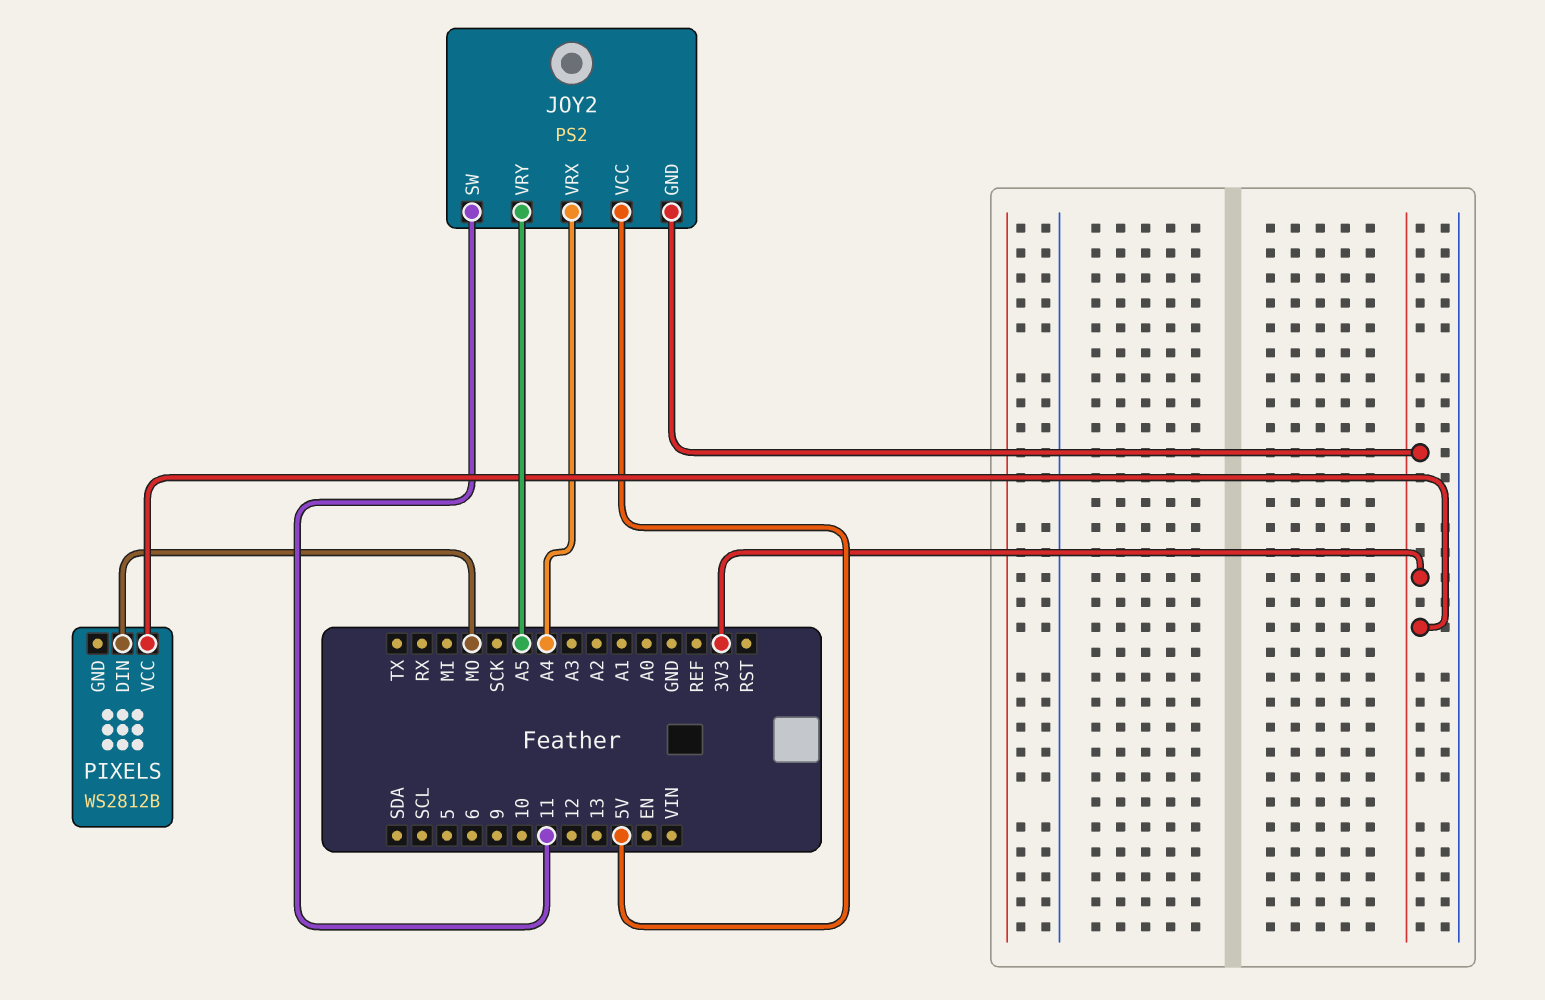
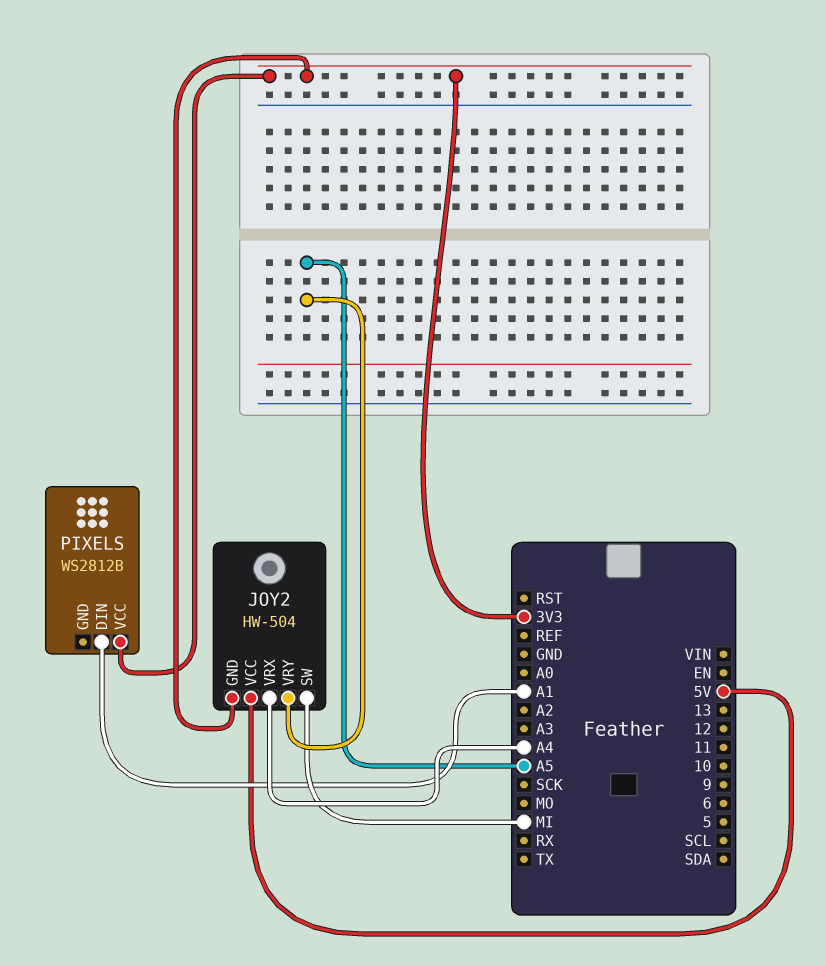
JOY2: PS2 -> HW-504
JOY2 pin SW: 11 -> MI
PIXELS pin DIN: MO -> A1

